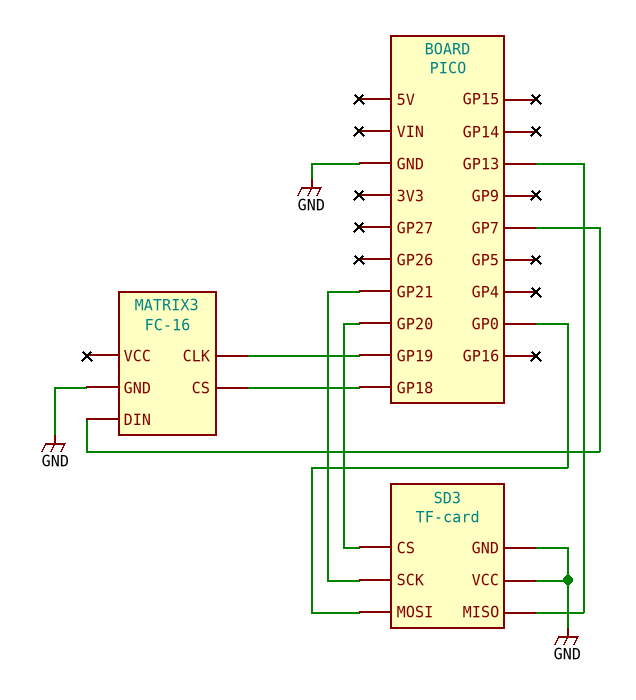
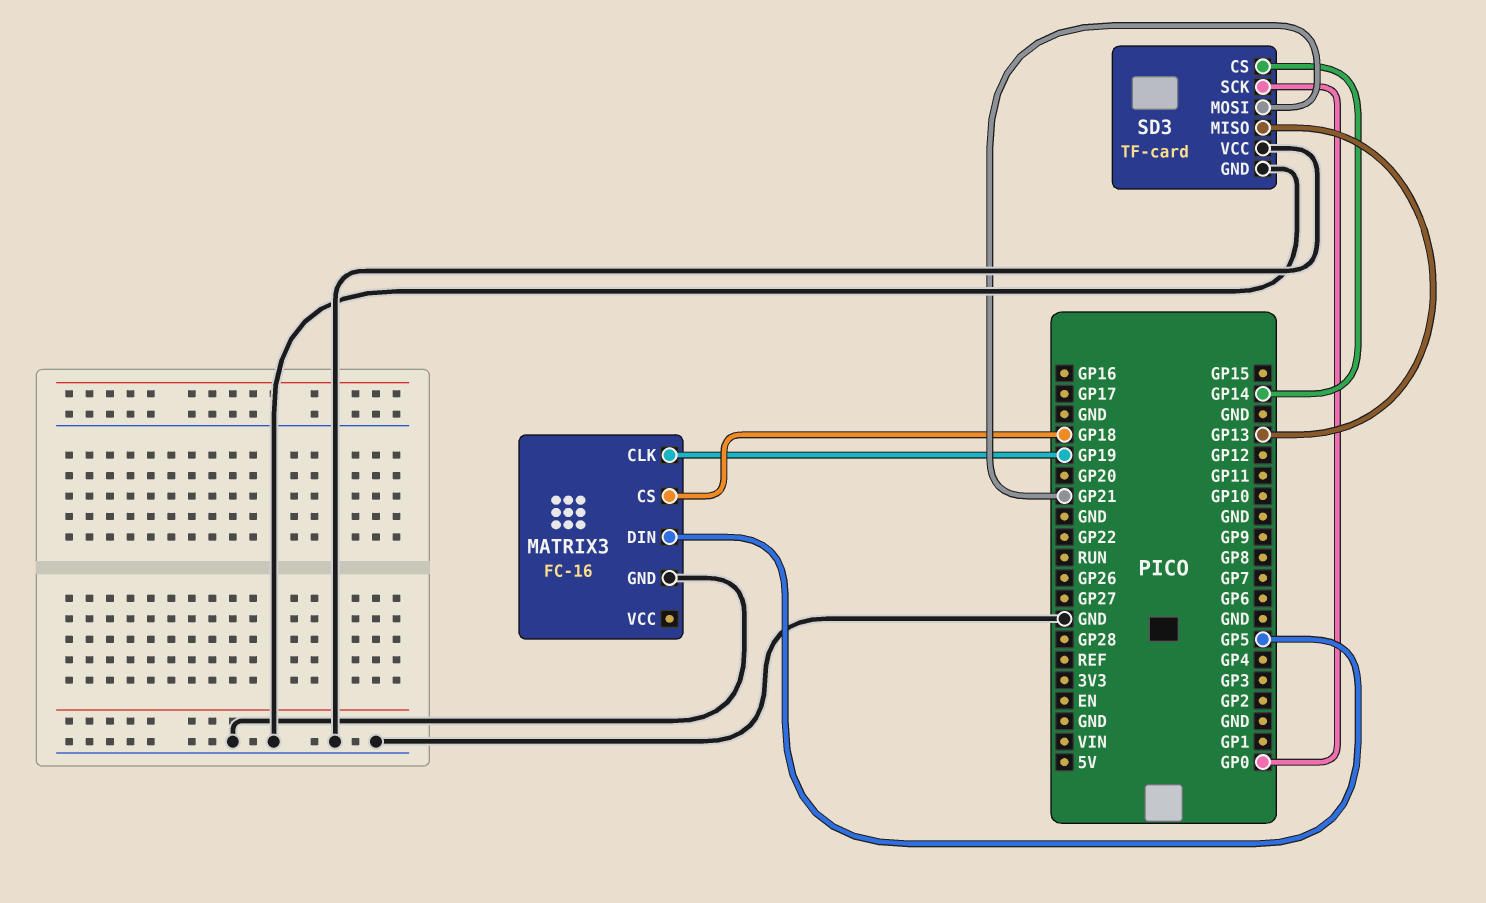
MATRIX3 pin DIN: GP7 -> GP5
SD3 pin CS: GP20 -> GP14
SD3 pin MOSI: GP0 -> GP21
SD3 pin SCK: GP21 -> GP0

